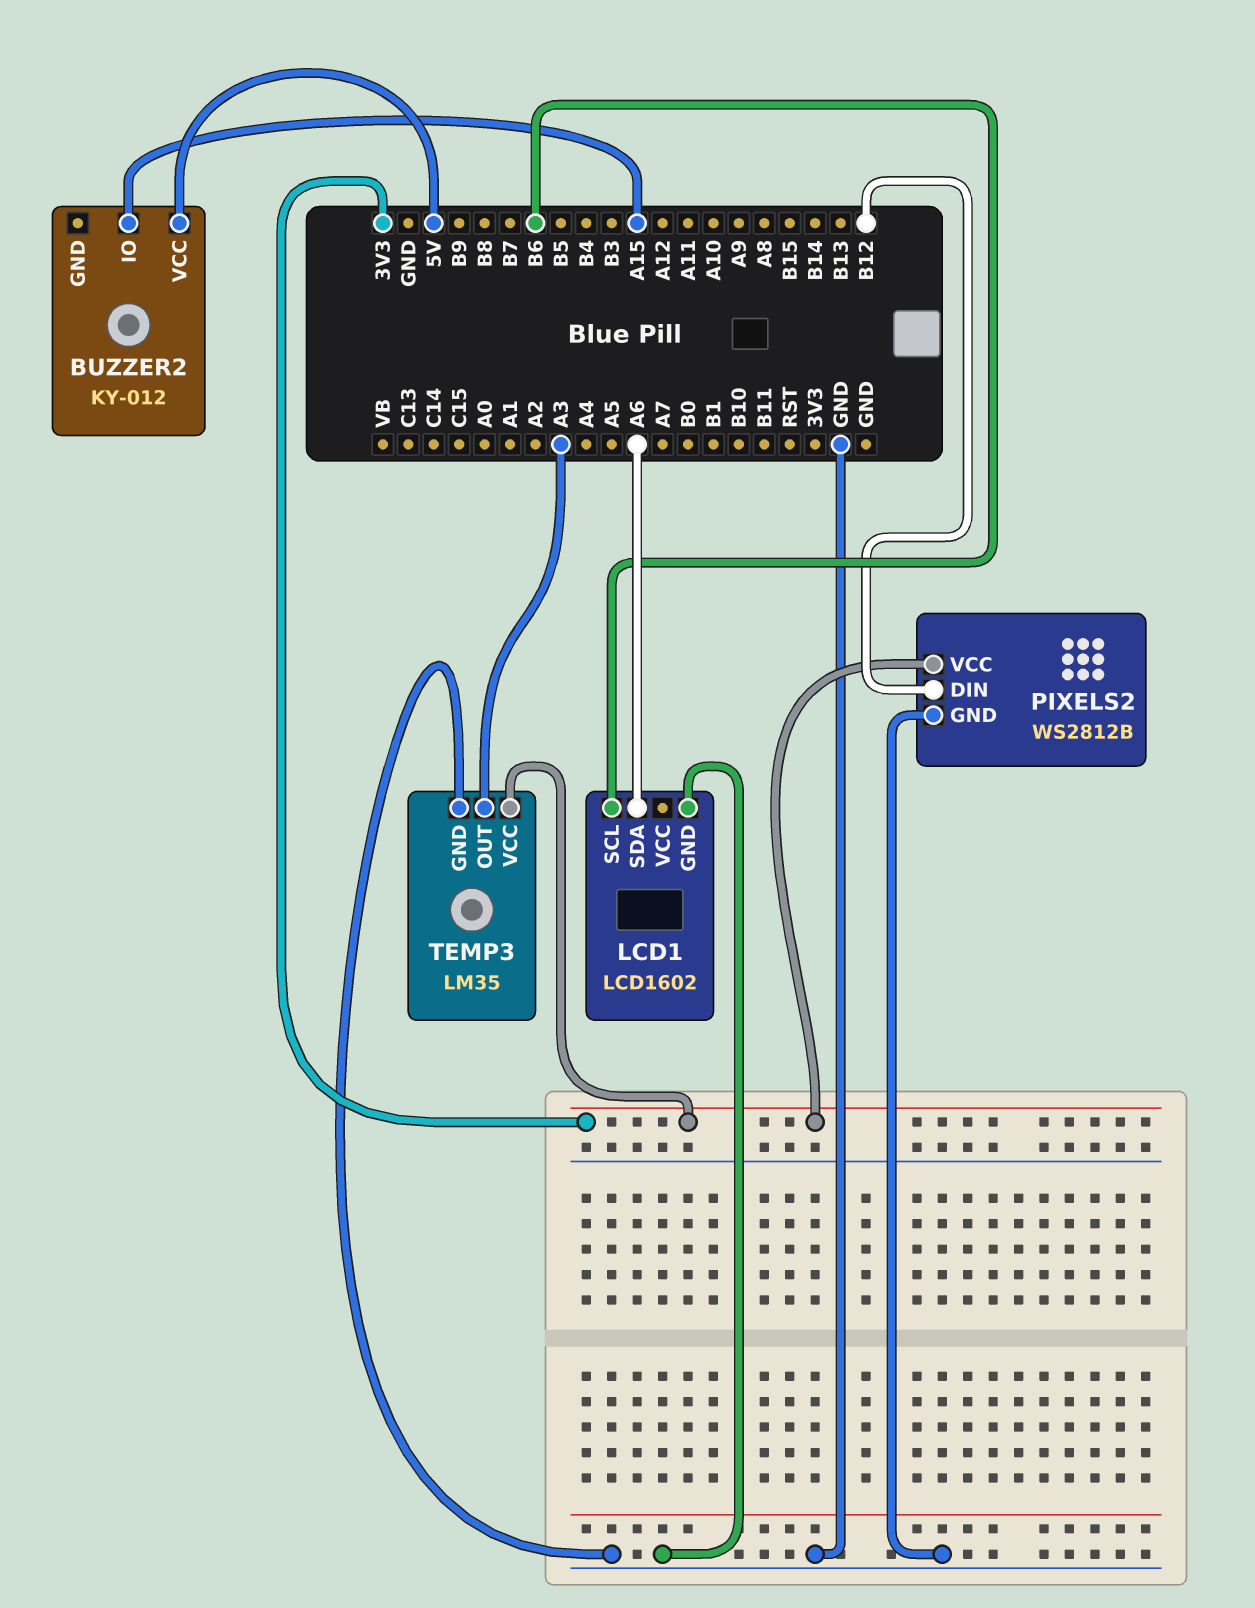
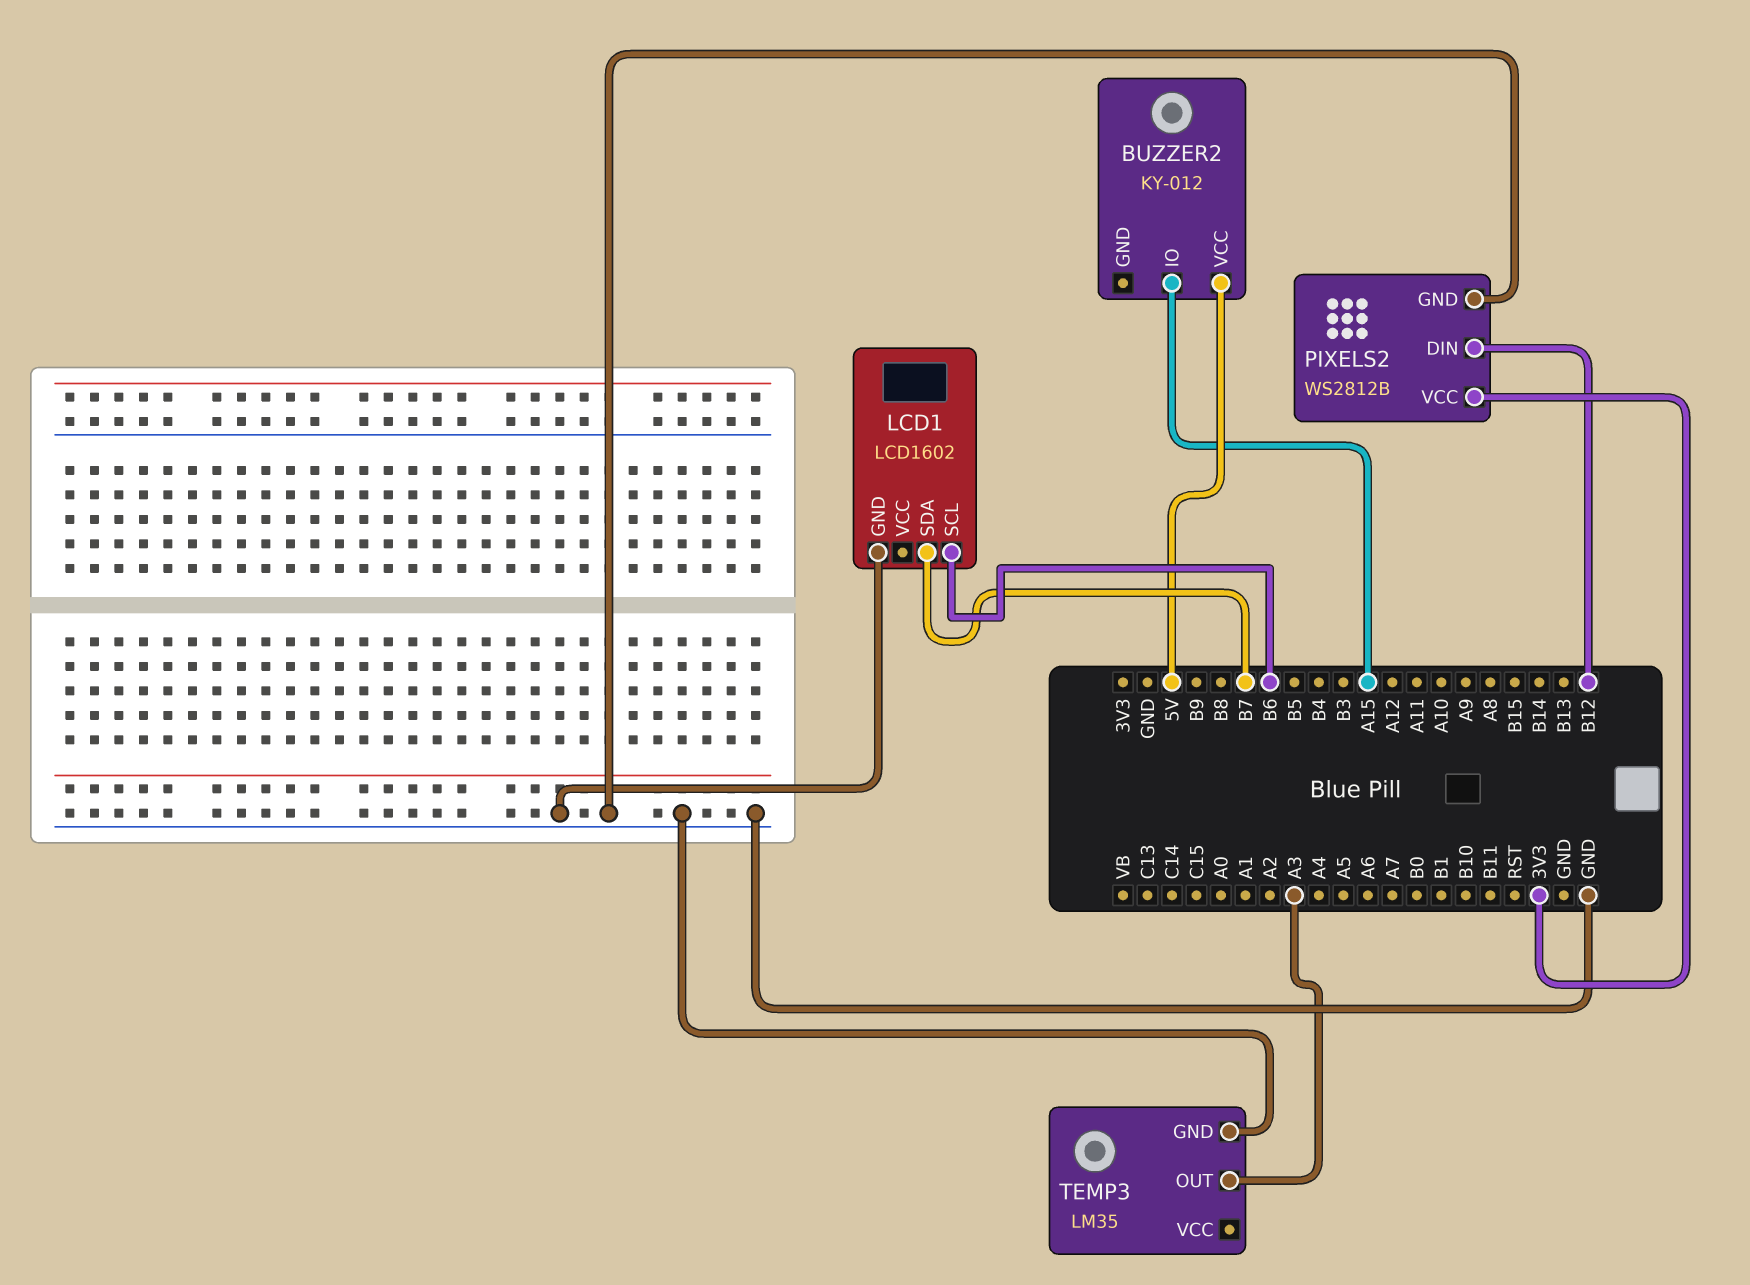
LCD1 pin SDA: A6 -> B7
TEMP3 pin VCC: 3V3 -> none

